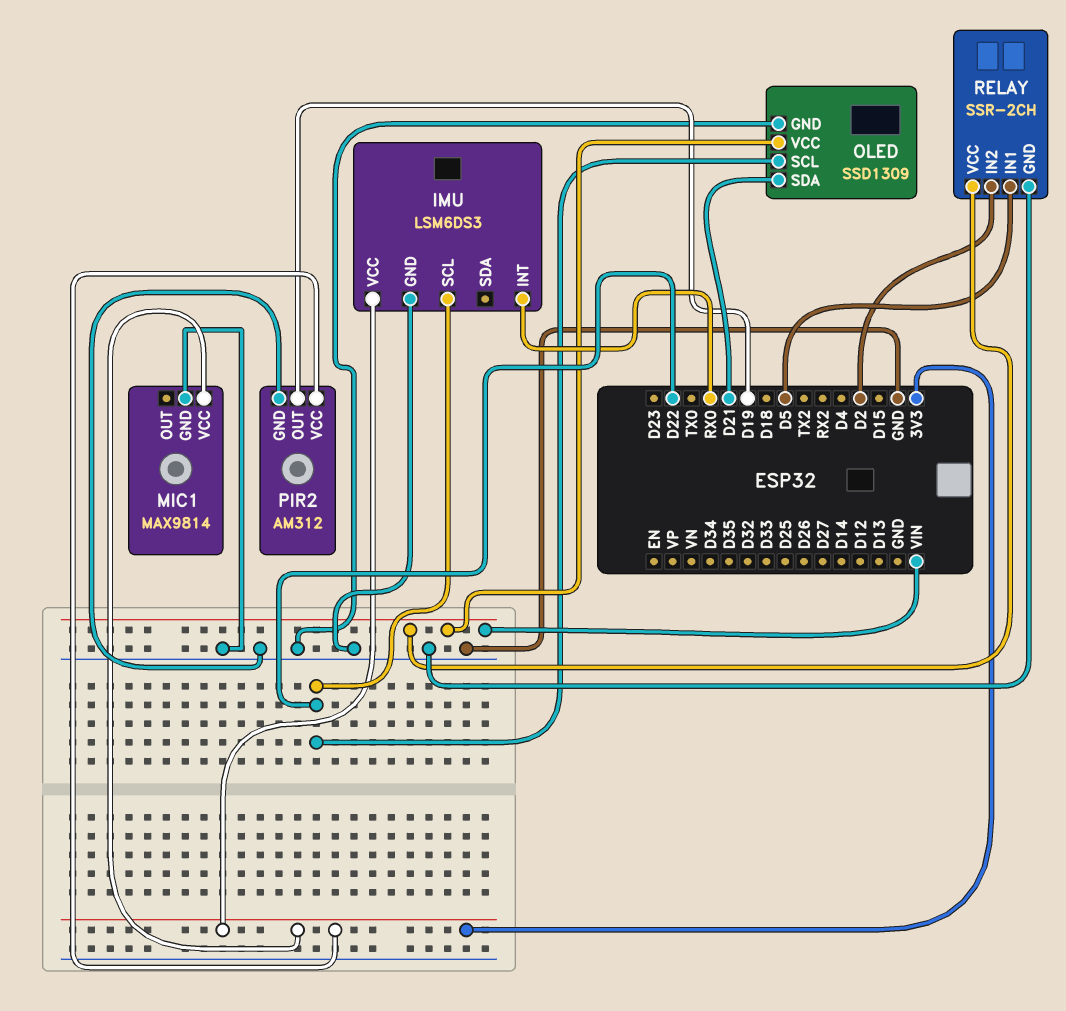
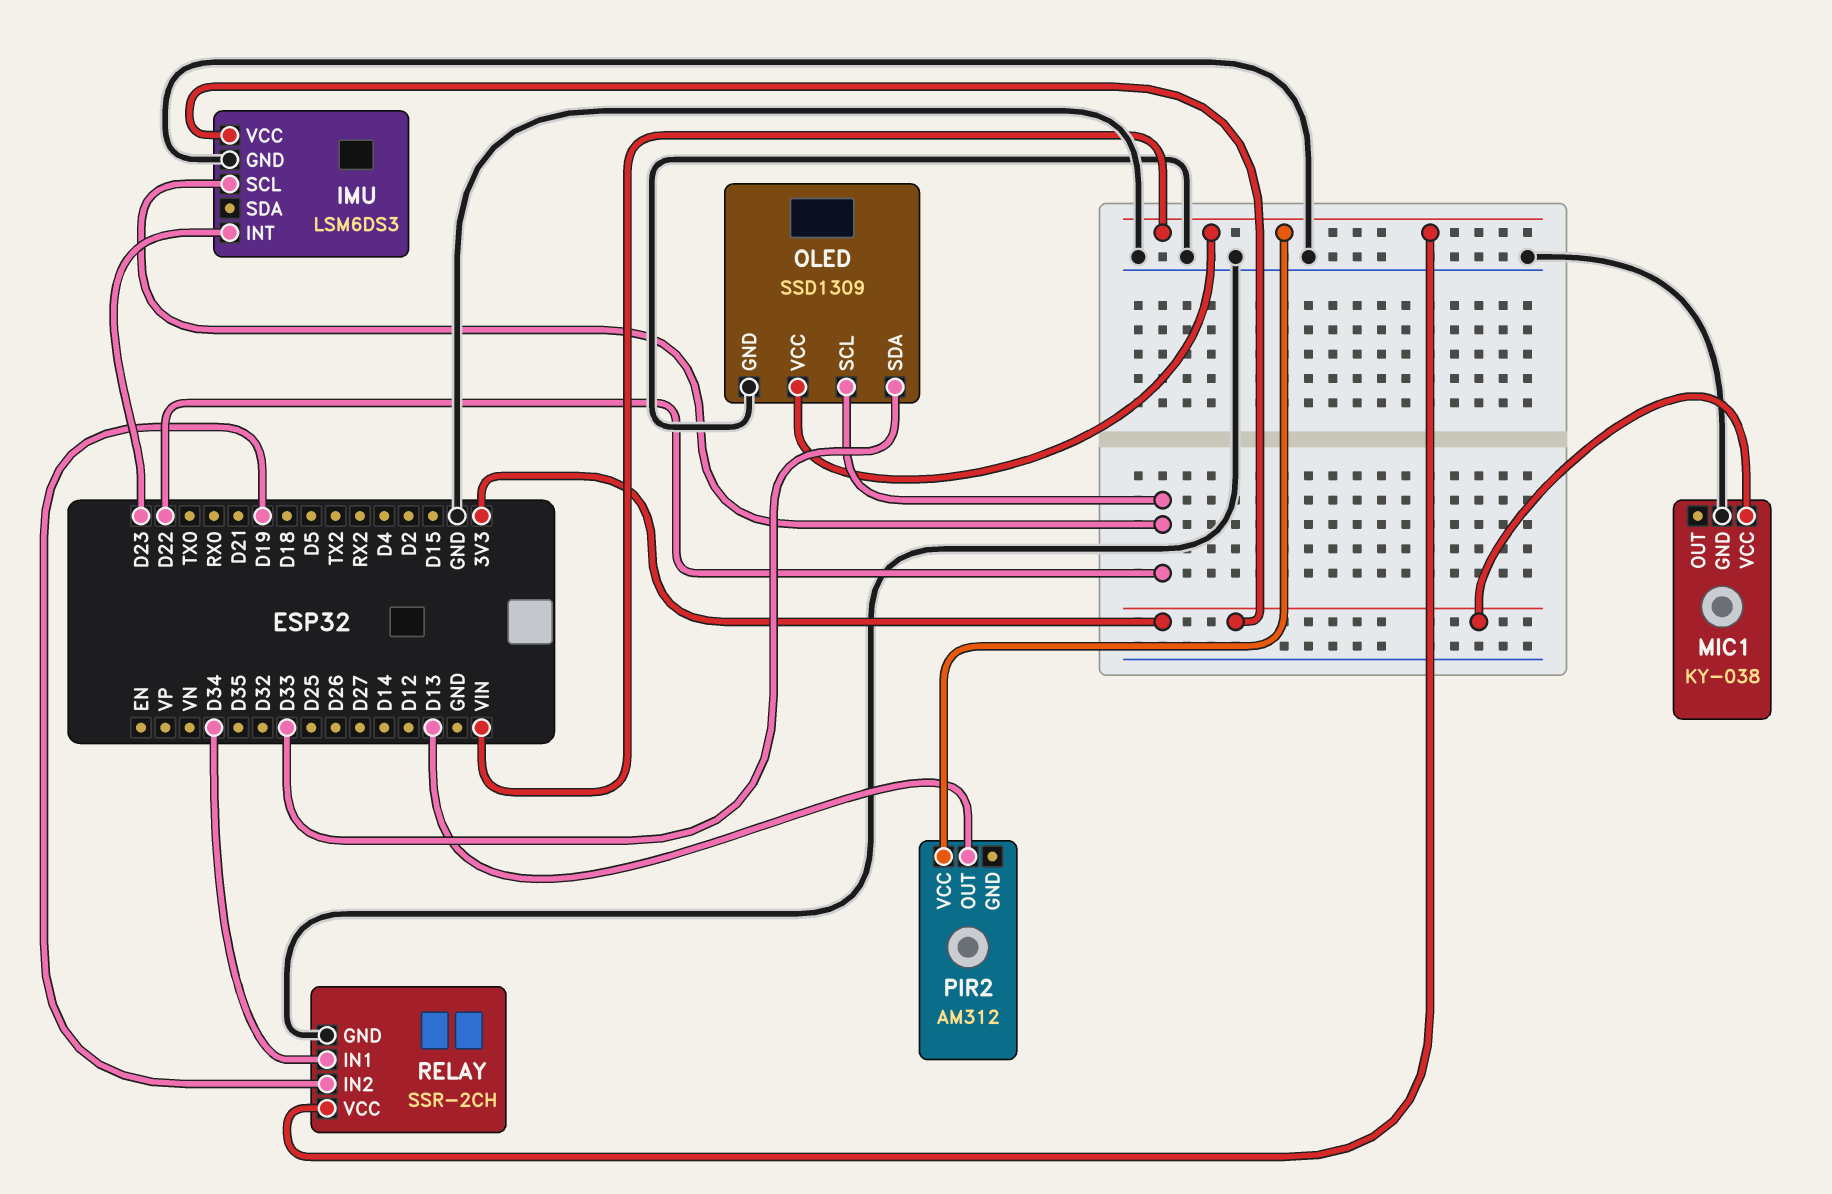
IMU pin INT: RX0 -> D23
MIC1: MAX9814 -> KY-038
OLED pin SDA: D21 -> D33
PIR2 pin GND: GND -> none
PIR2 pin OUT: D19 -> D13
PIR2 pin VCC: 3V3 -> VIN
RELAY pin IN1: D5 -> D34
RELAY pin IN2: D2 -> D19

